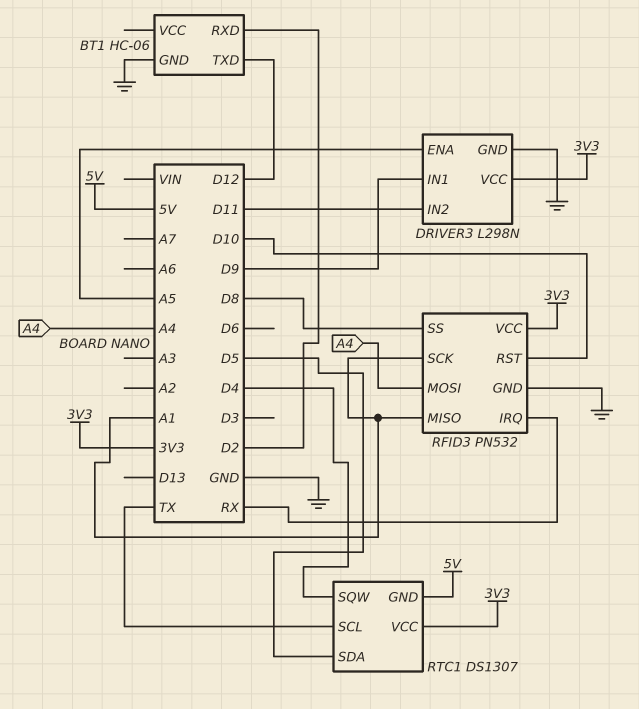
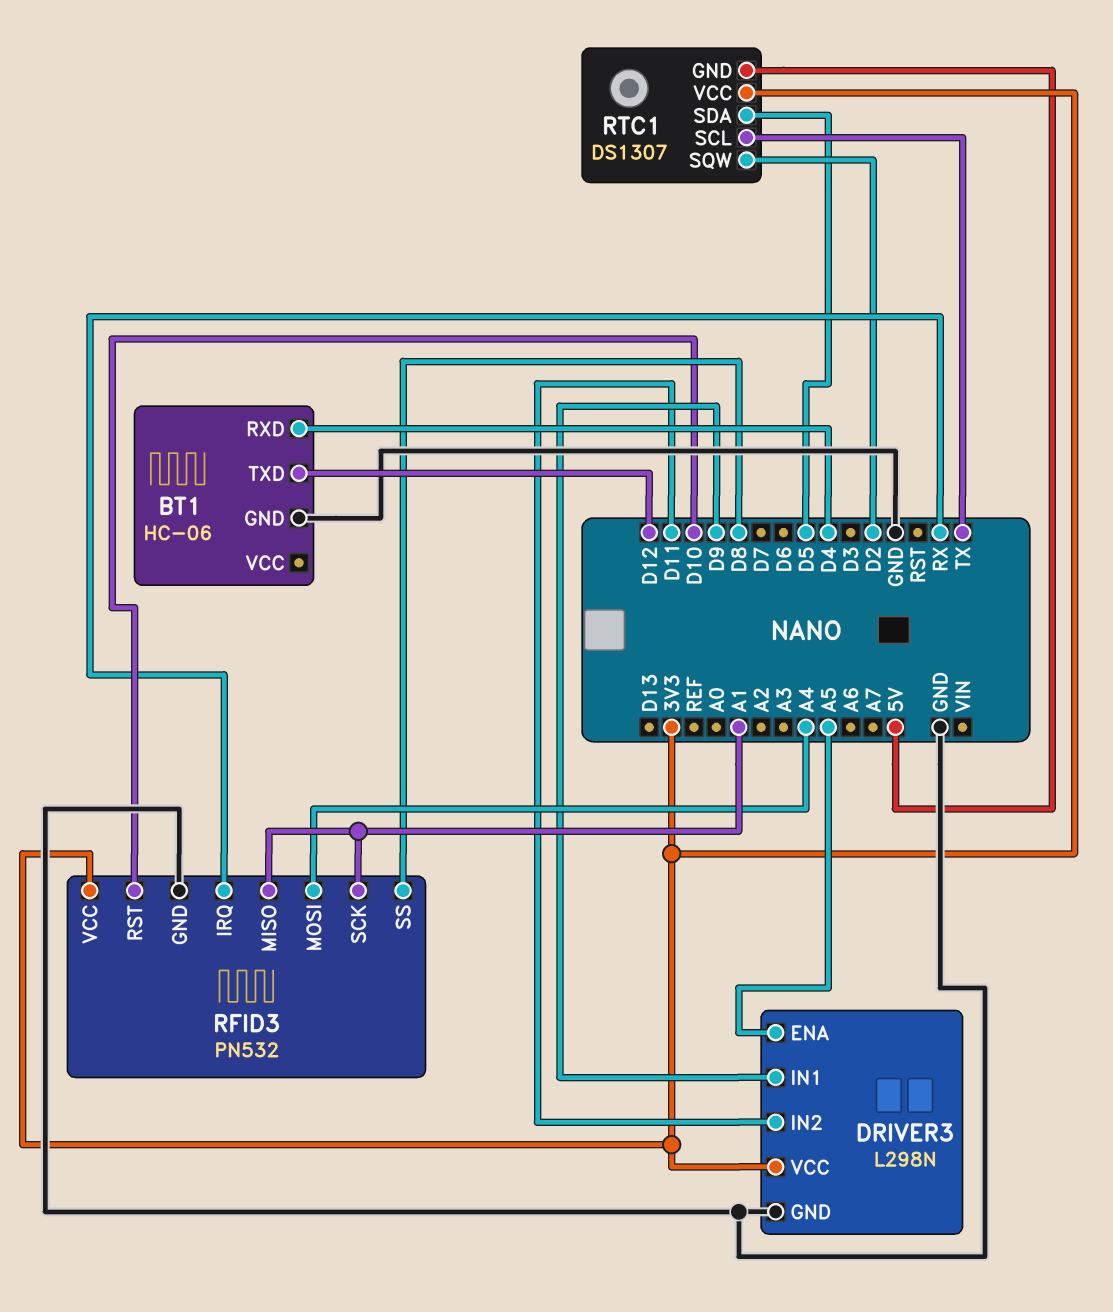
BT1 pin RXD: D2 -> D4
RTC1 pin SQW: D4 -> D2

